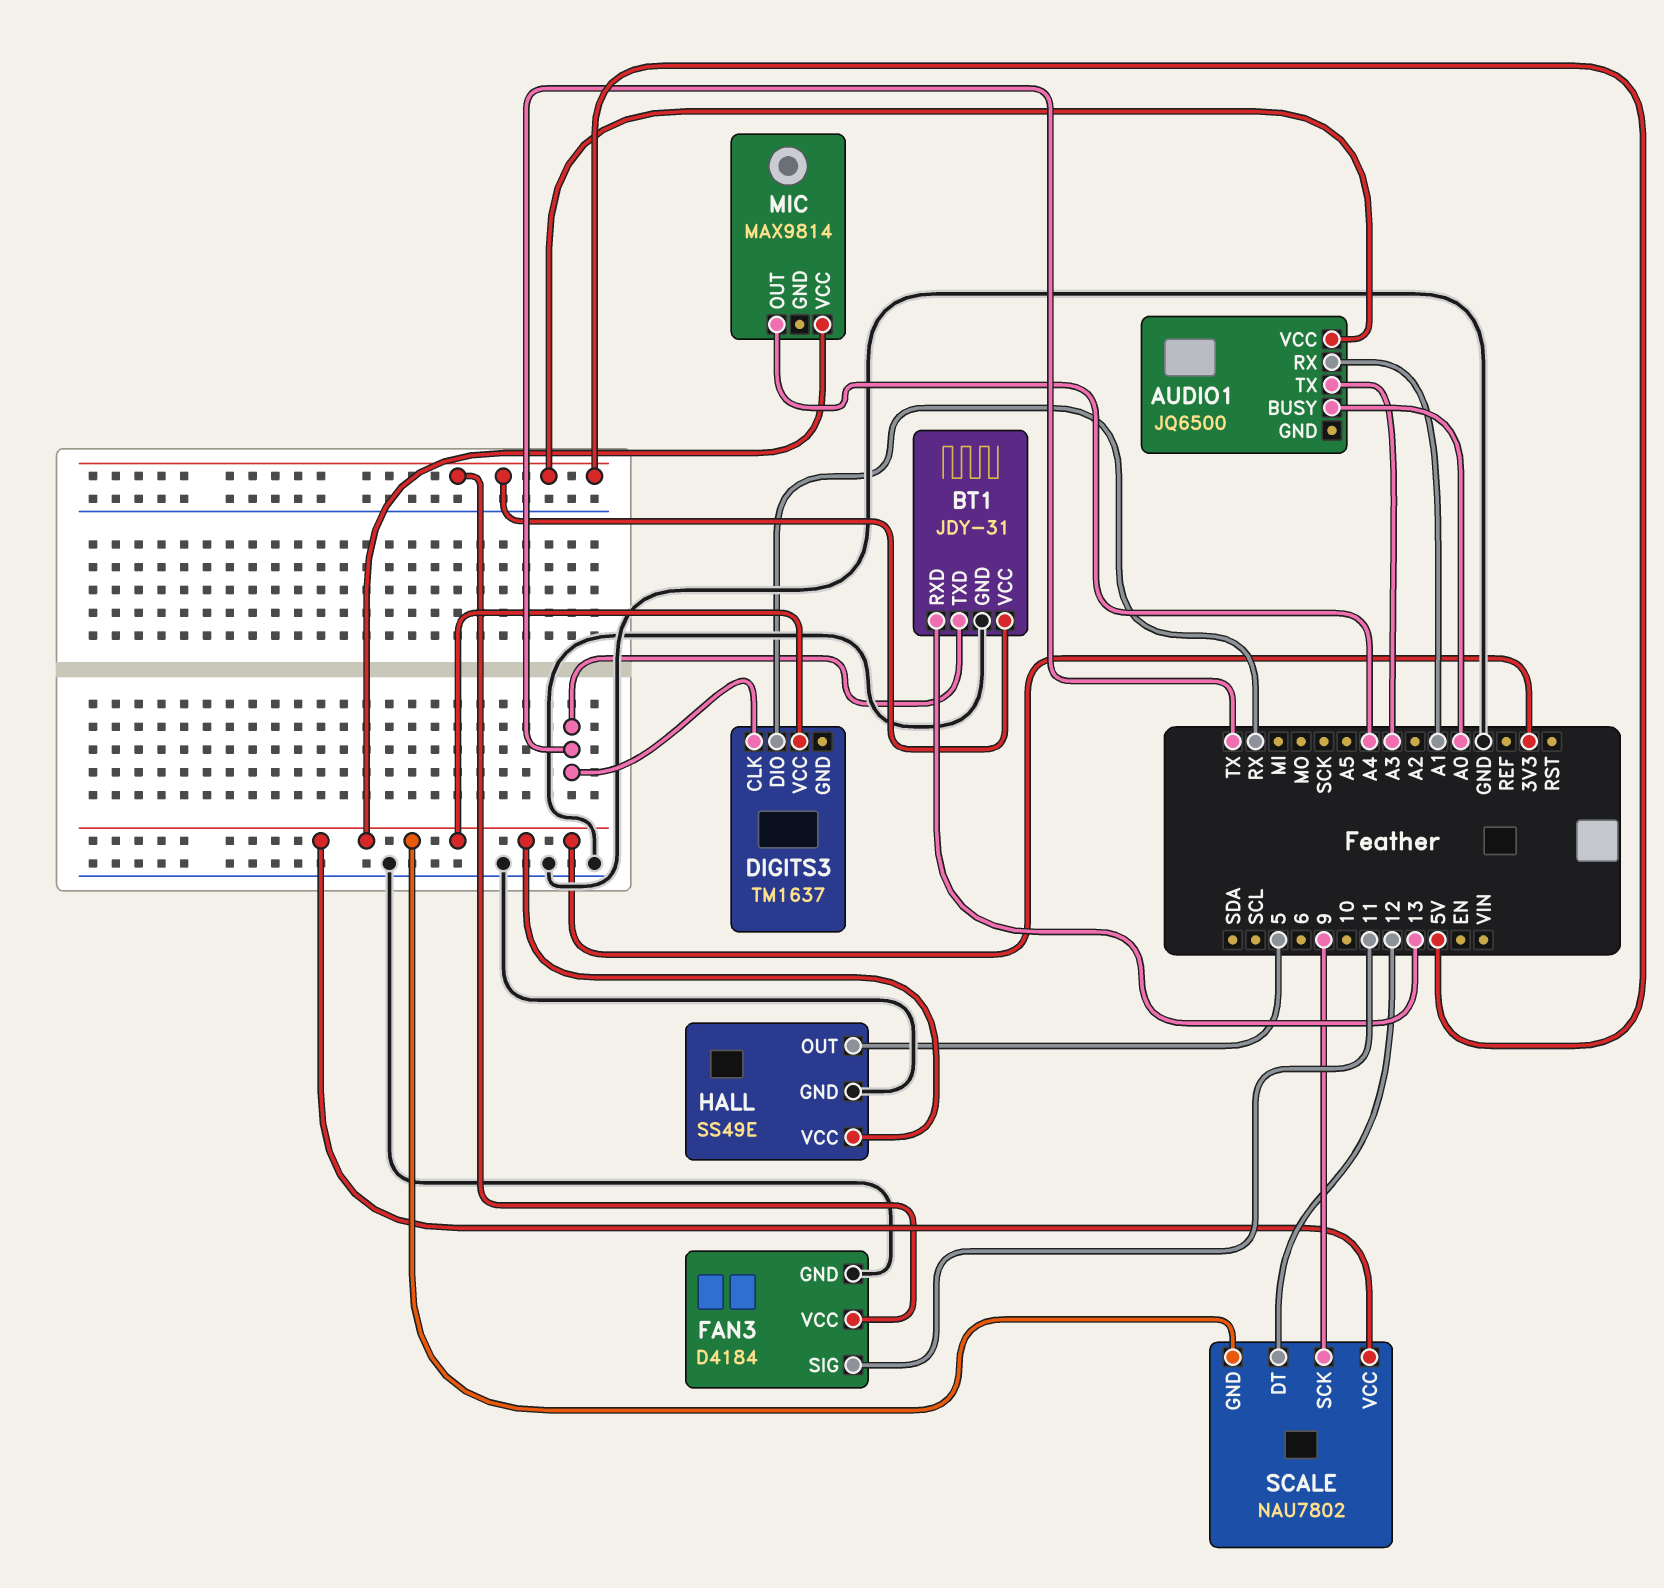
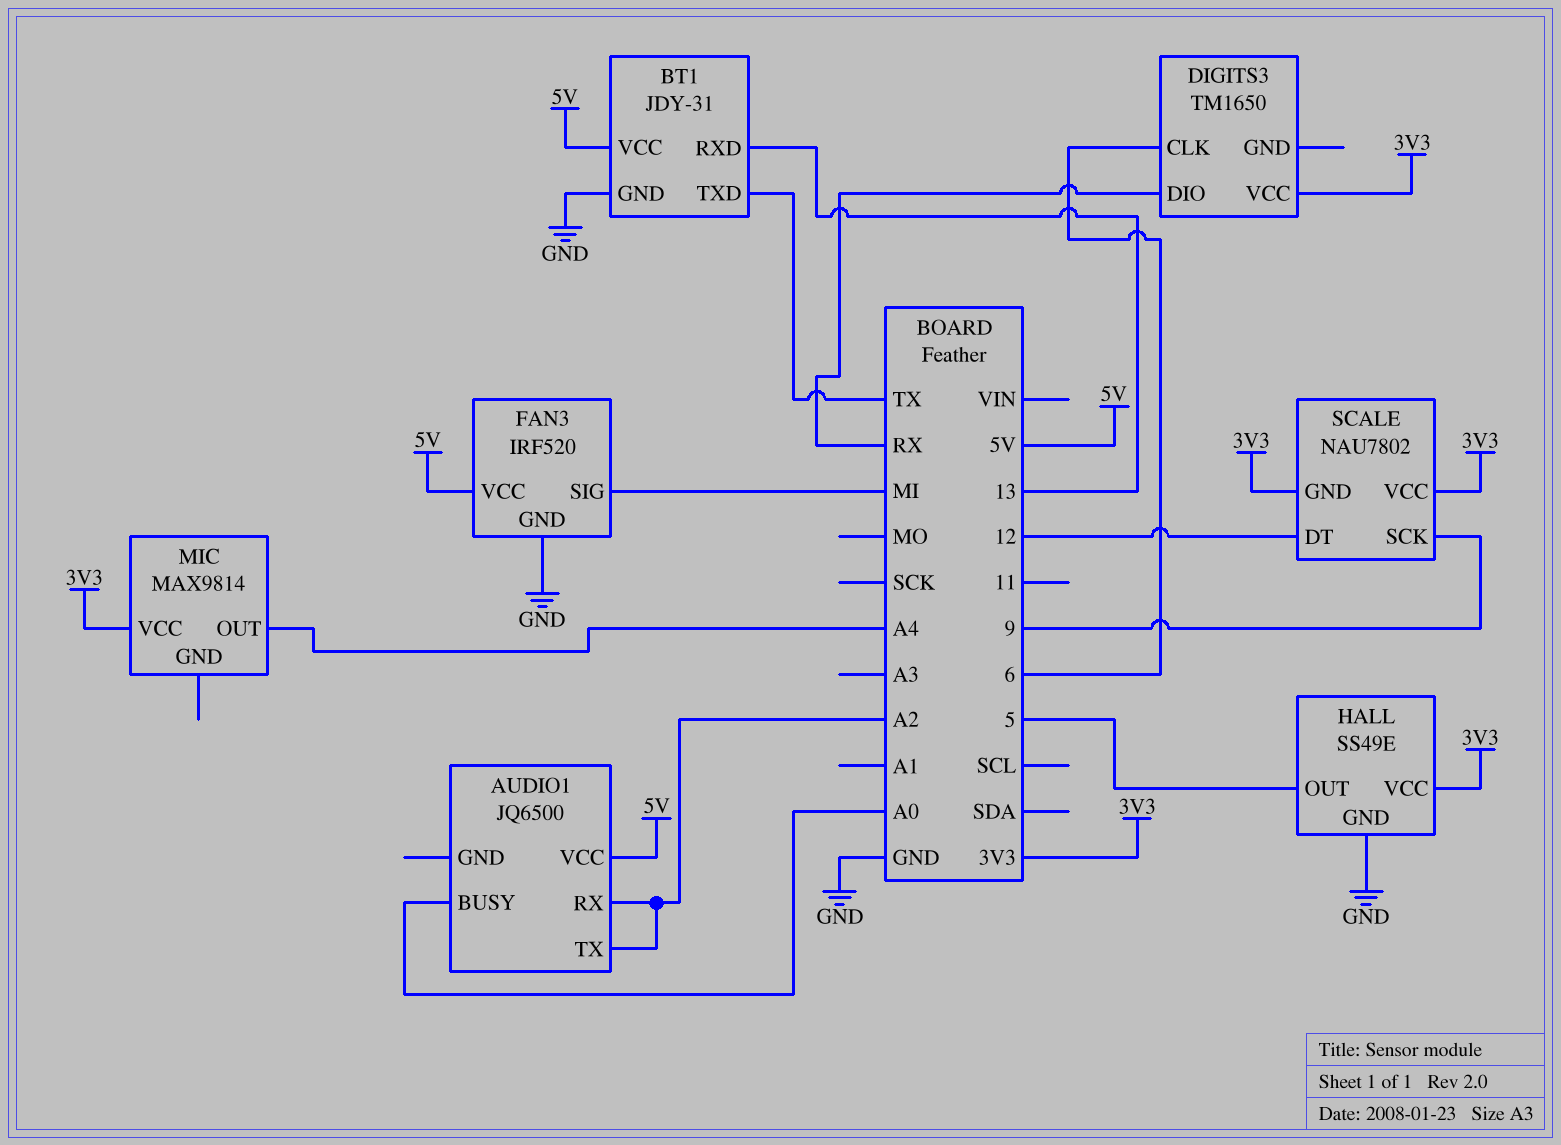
AUDIO1 pin RX: A1 -> A2
AUDIO1 pin TX: A3 -> A2
DIGITS3: TM1637 -> TM1650
DIGITS3 pin CLK: TX -> 6
FAN3: D4184 -> IRF520
FAN3 pin SIG: 11 -> MI

